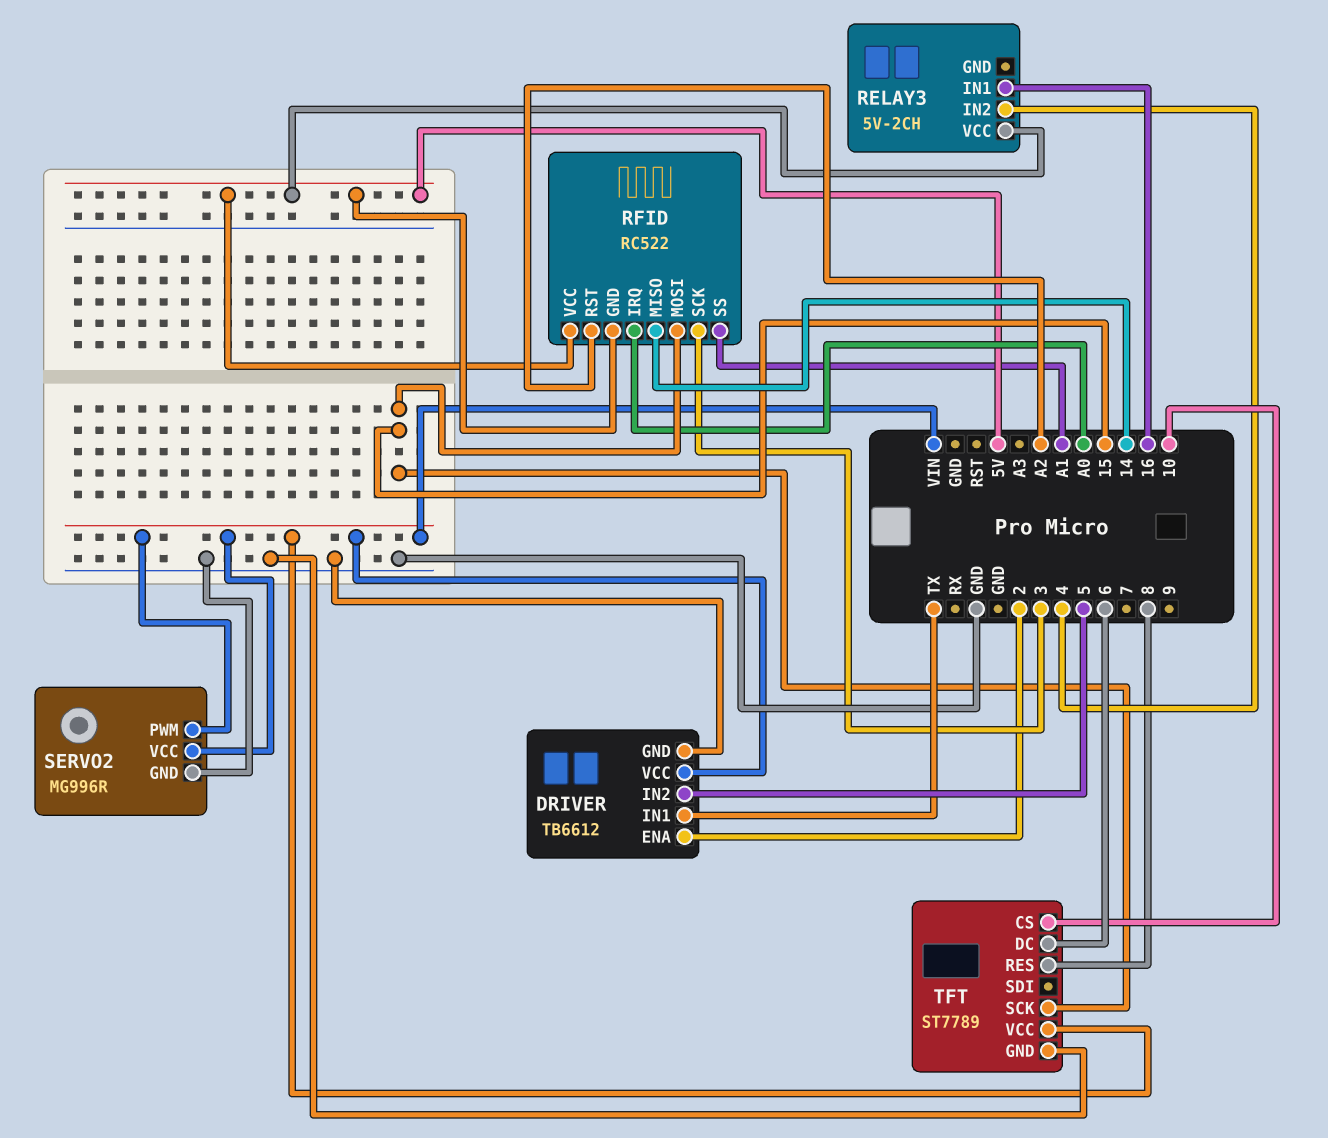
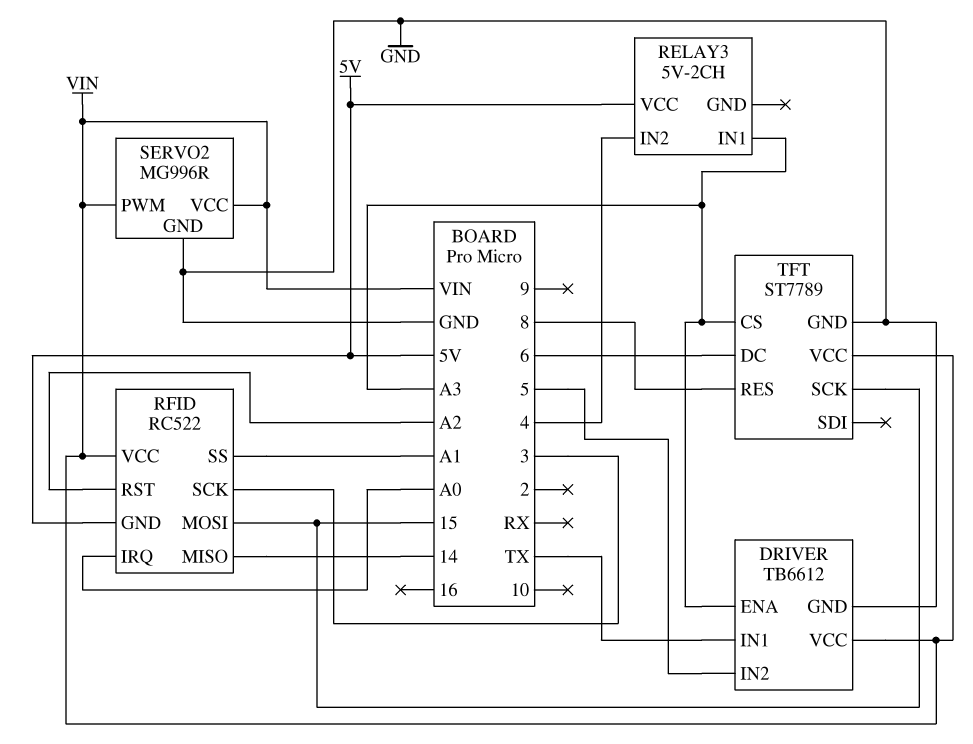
DRIVER pin ENA: 2 -> A3
RELAY3 pin IN1: 16 -> A3
RFID pin VCC: 5V -> VIN
TFT pin CS: 10 -> A3

